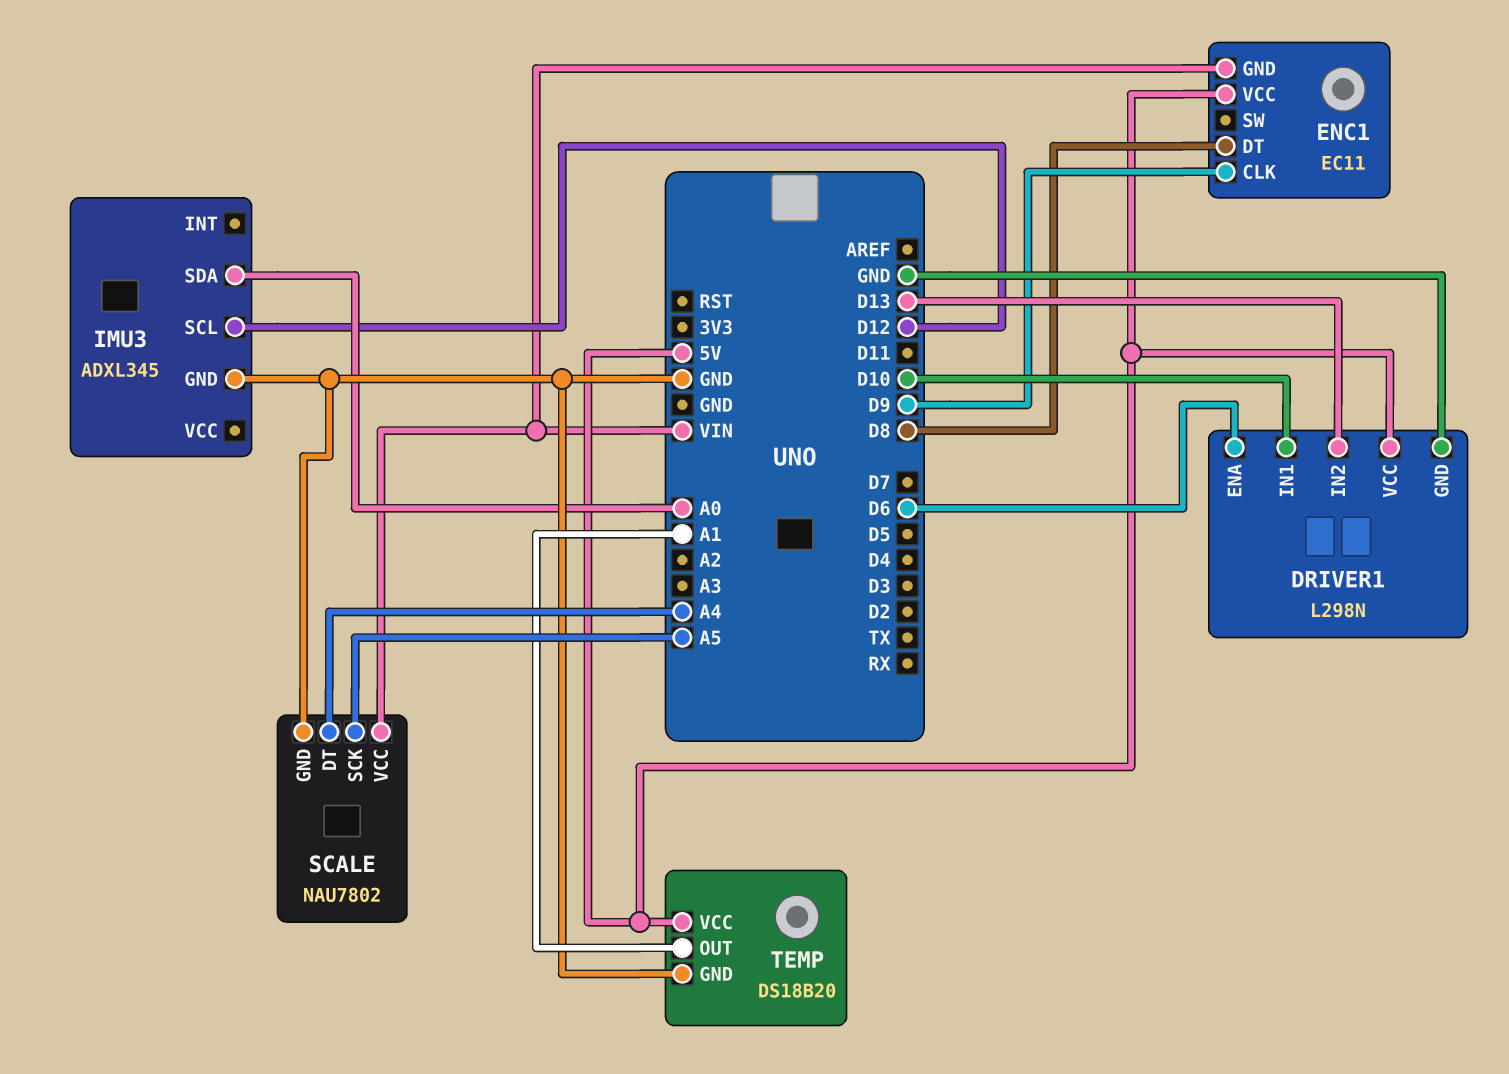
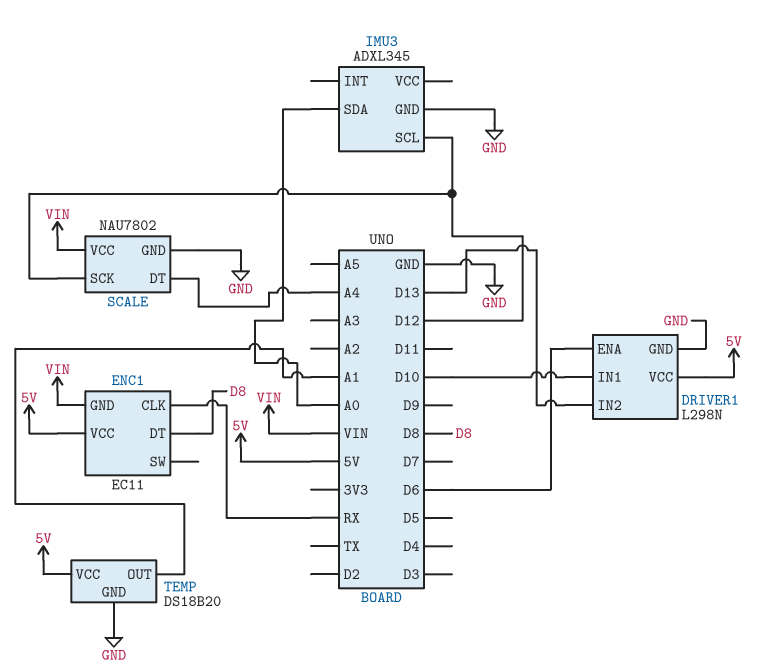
ENC1 pin CLK: D9 -> RX
SCALE pin SCK: A5 -> D12

